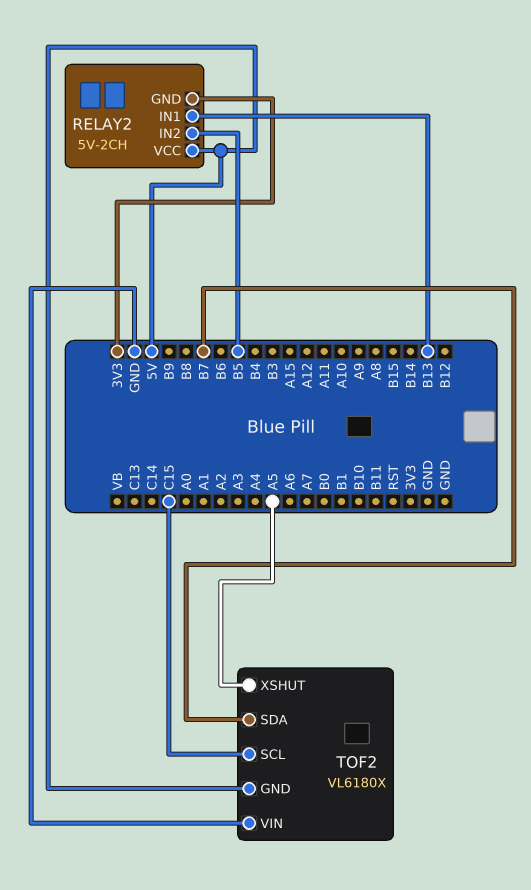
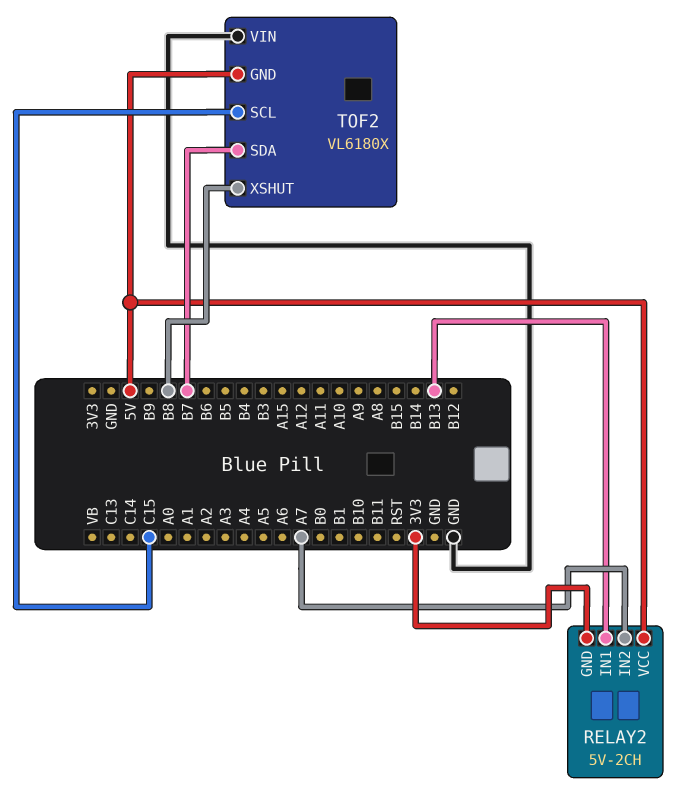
RELAY2 pin IN2: B5 -> A7
TOF2 pin XSHUT: A5 -> B8

